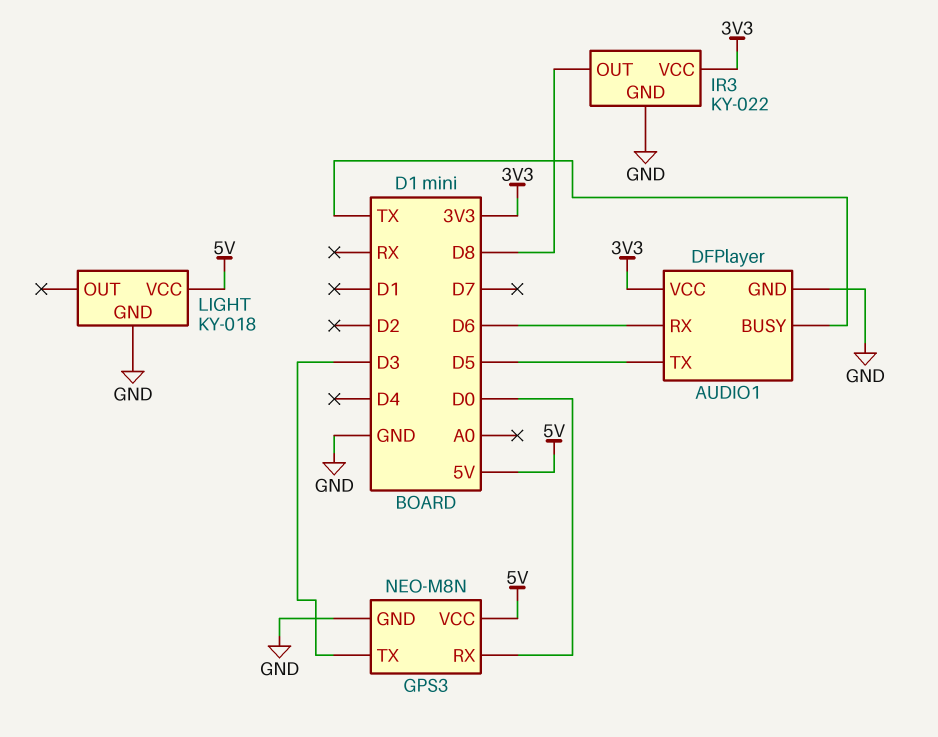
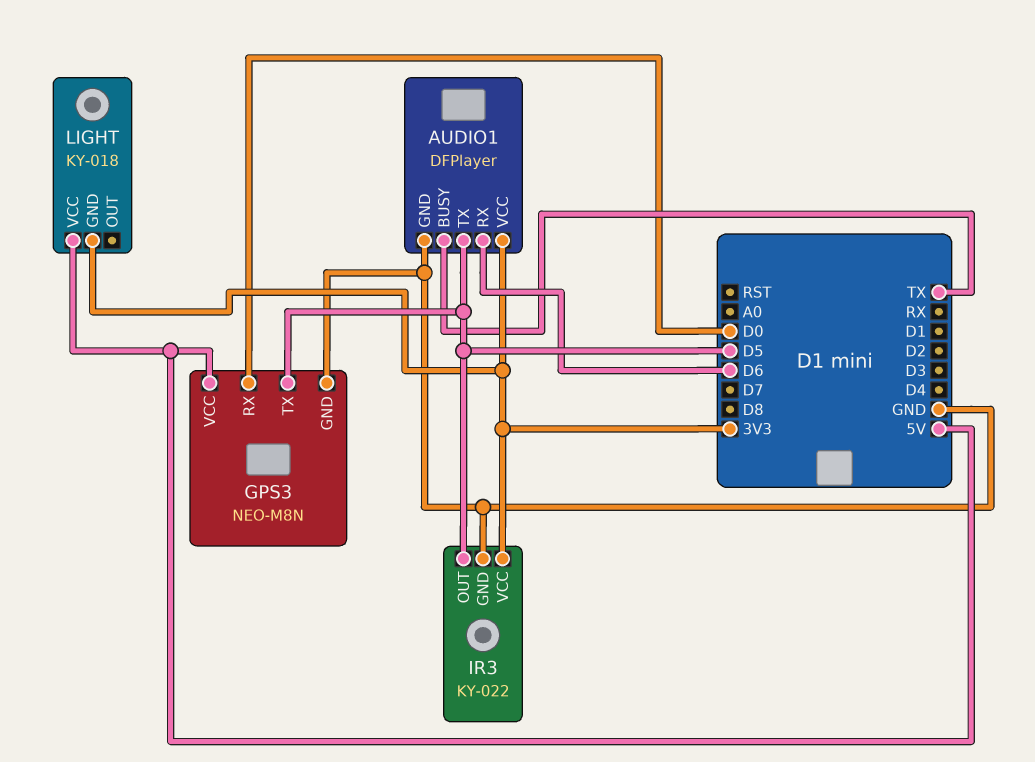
GPS3 pin TX: D3 -> D5
IR3 pin OUT: D8 -> D5
LIGHT pin GND: GND -> 3V3

